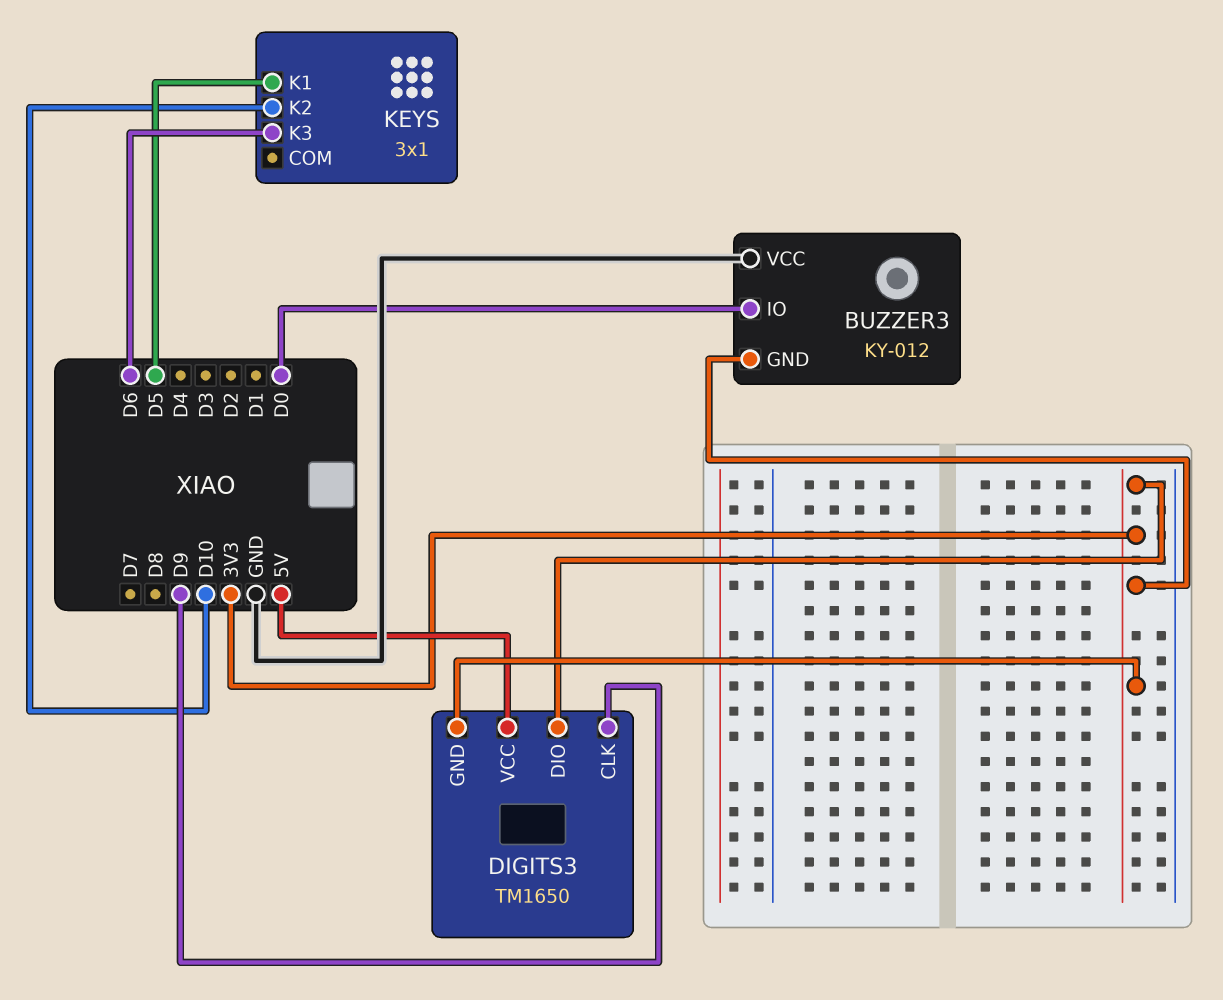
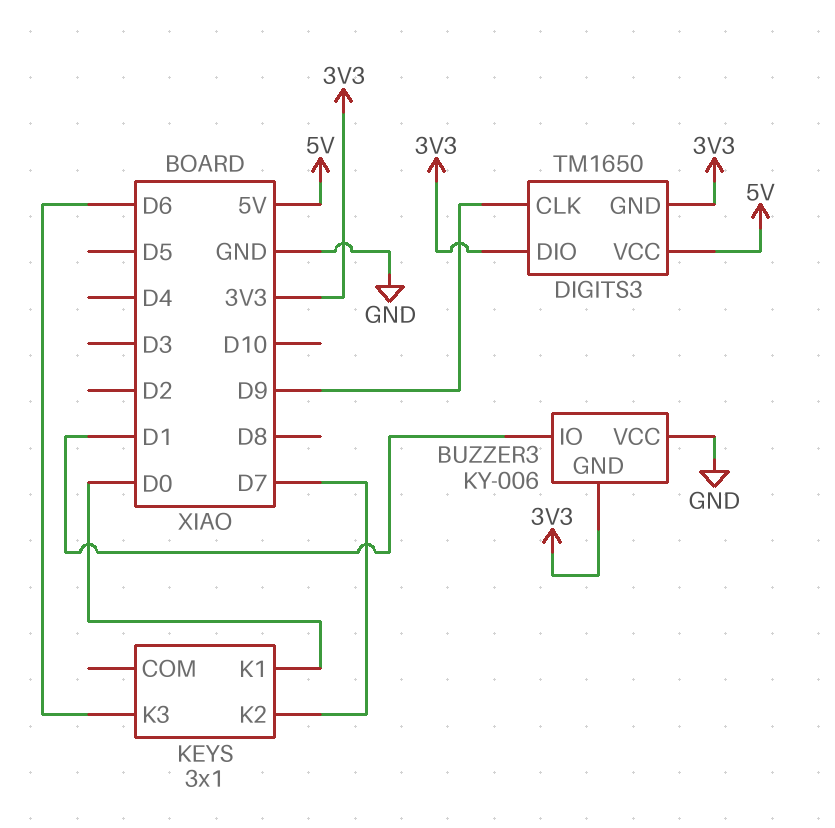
BUZZER3: KY-012 -> KY-006
BUZZER3 pin IO: D0 -> D1
KEYS pin K1: D5 -> D0
KEYS pin K2: D10 -> D7

